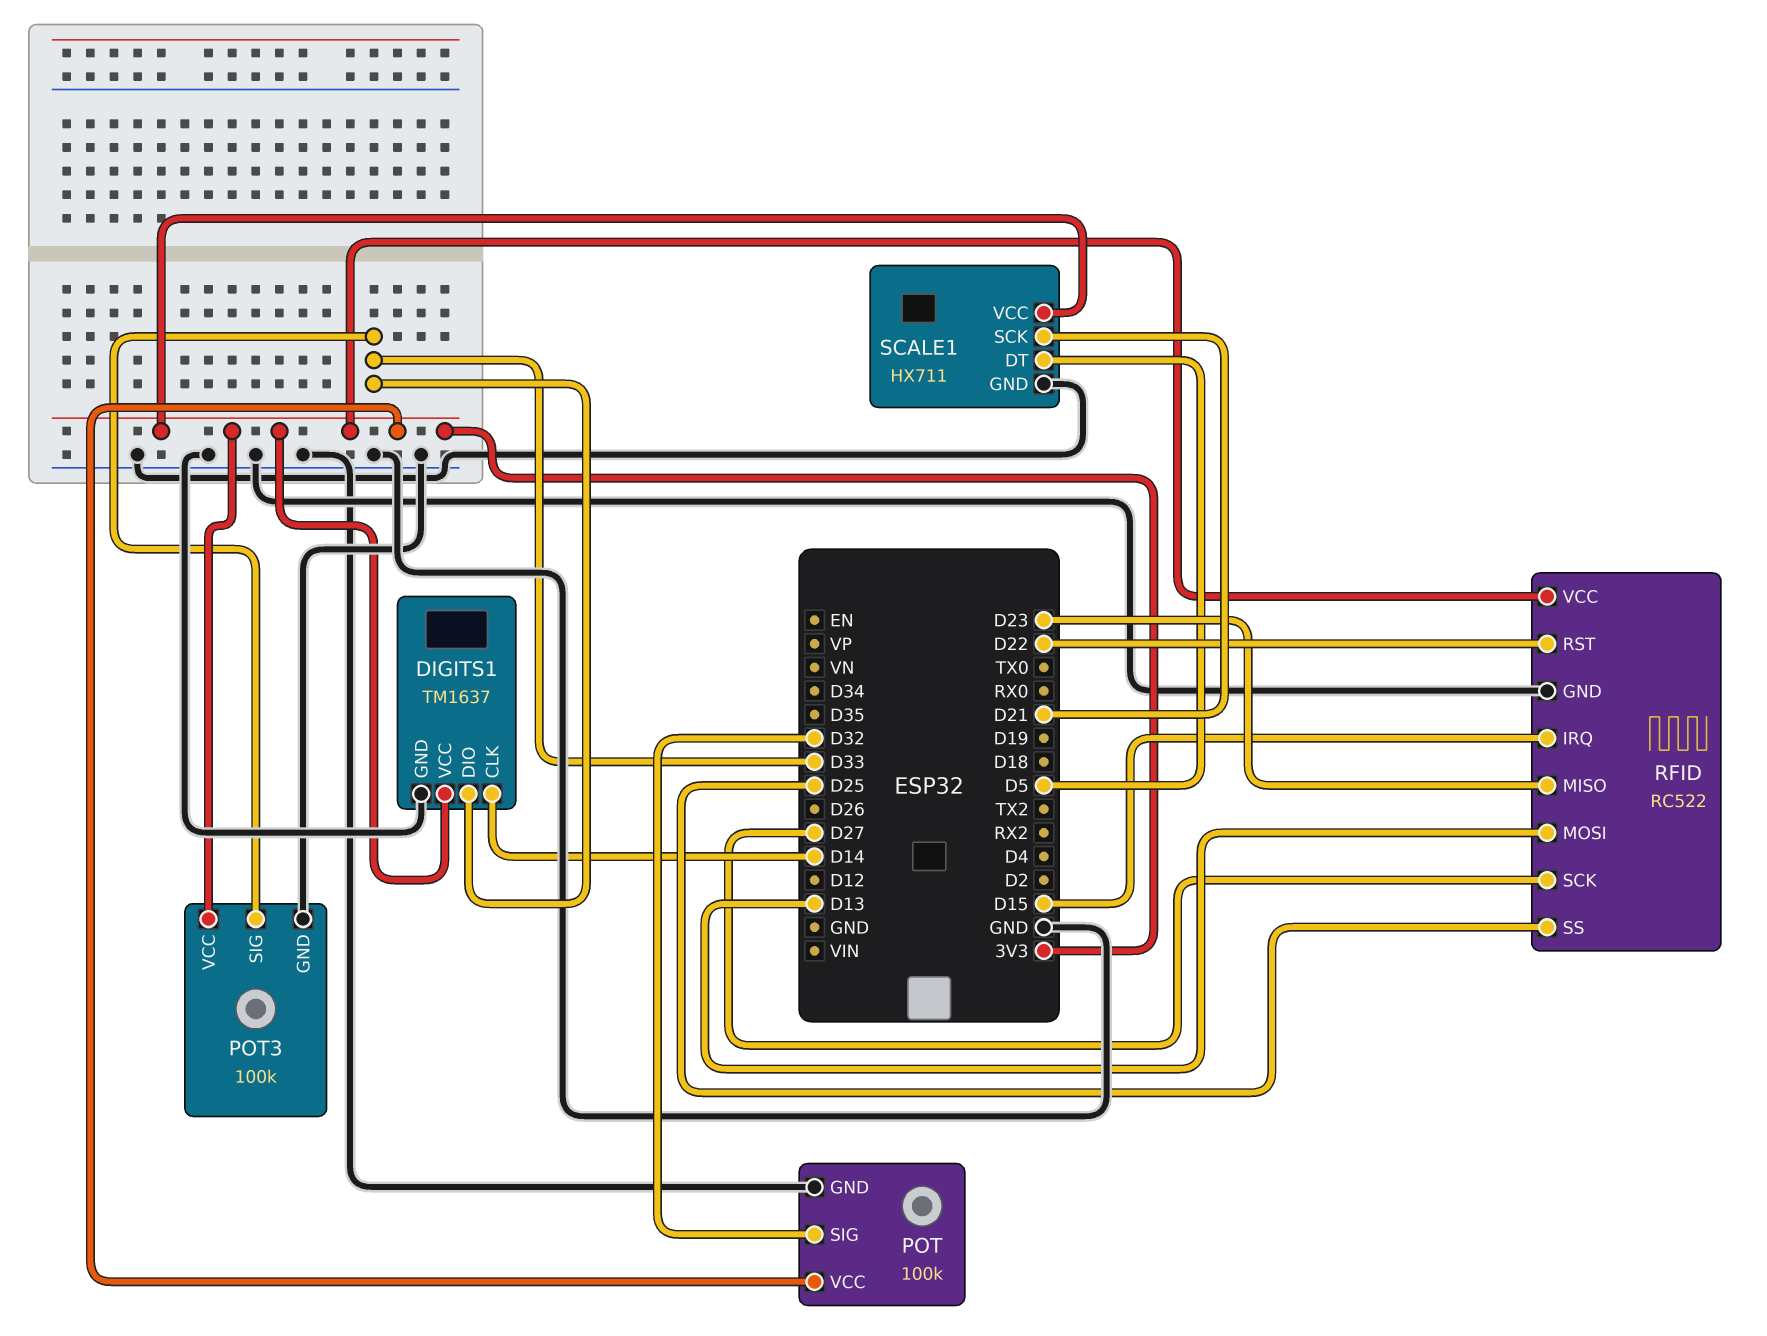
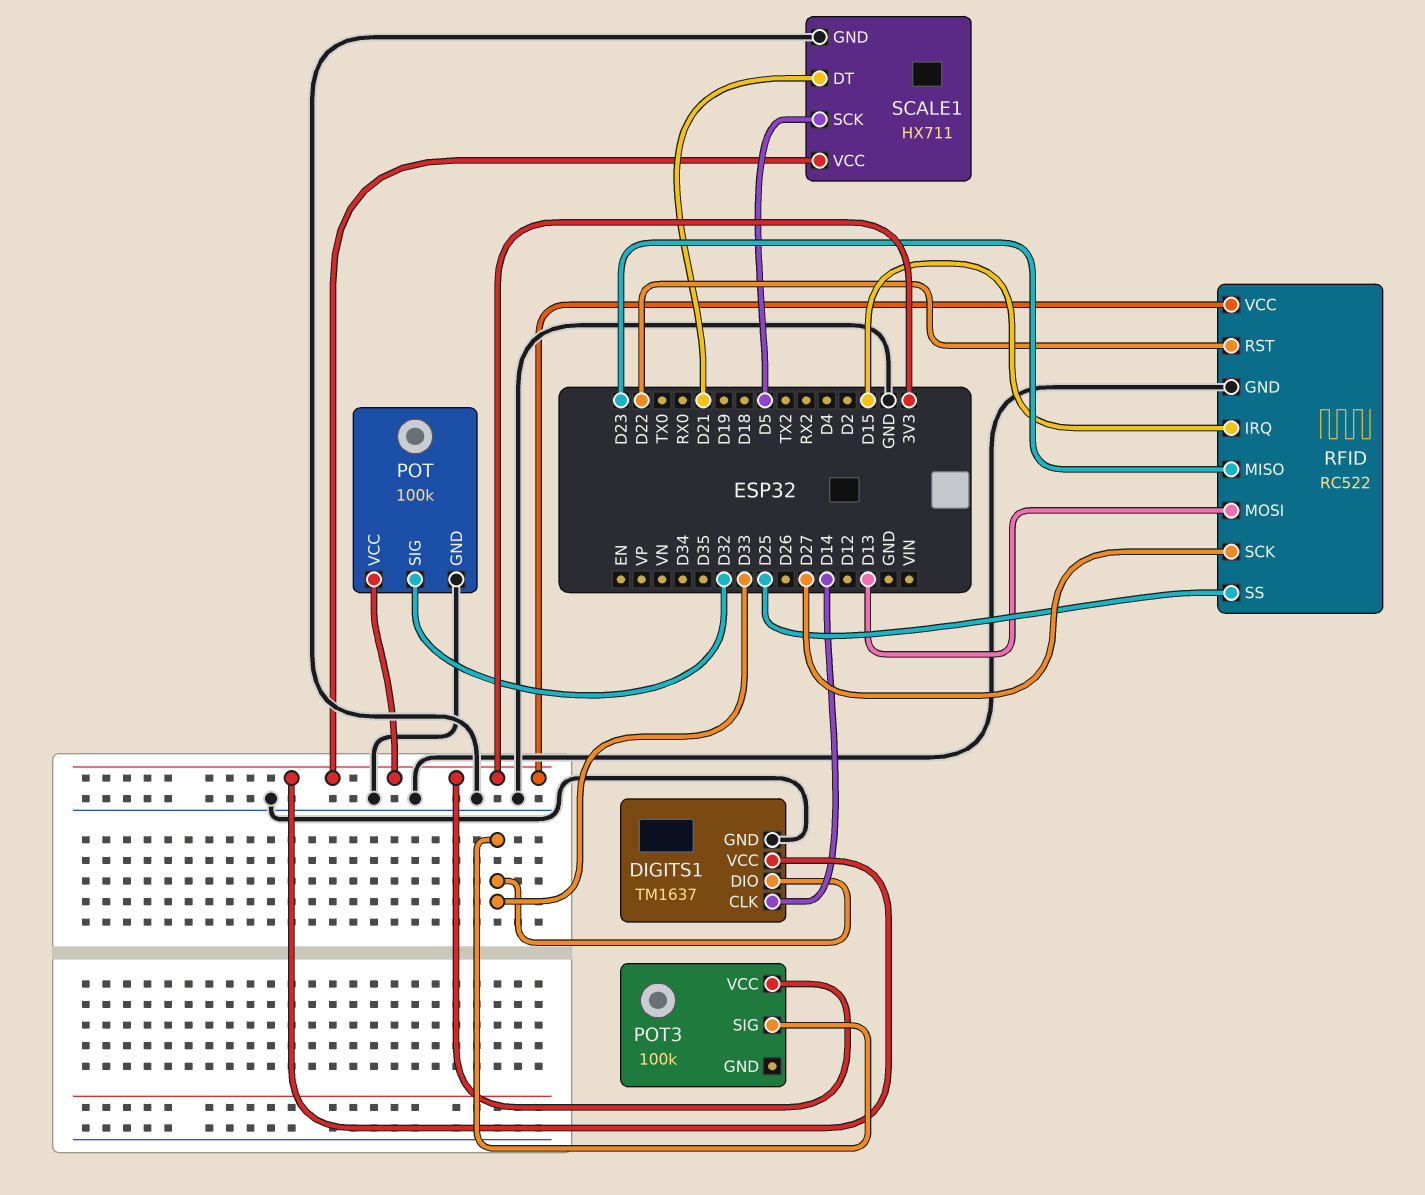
POT3 pin GND: GND -> none
SCALE1 pin DT: D5 -> D21
SCALE1 pin SCK: D21 -> D5

